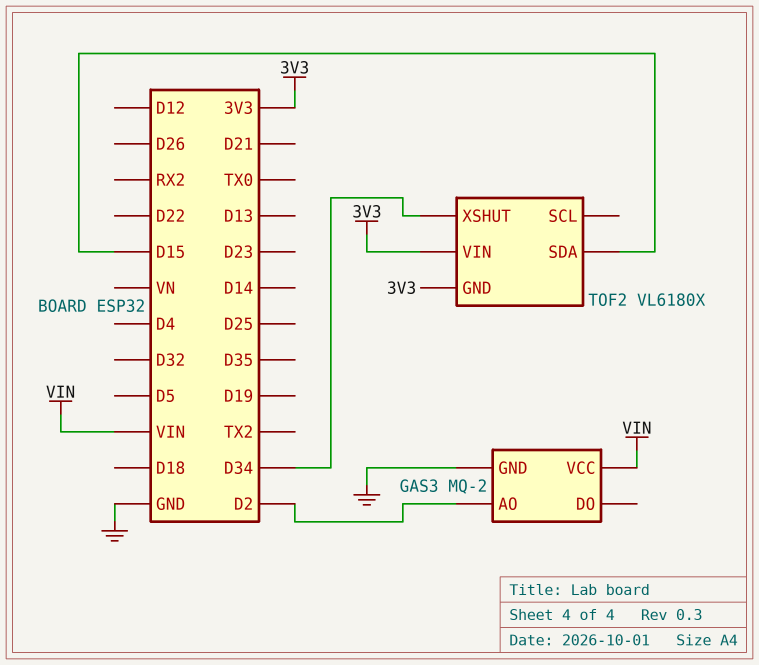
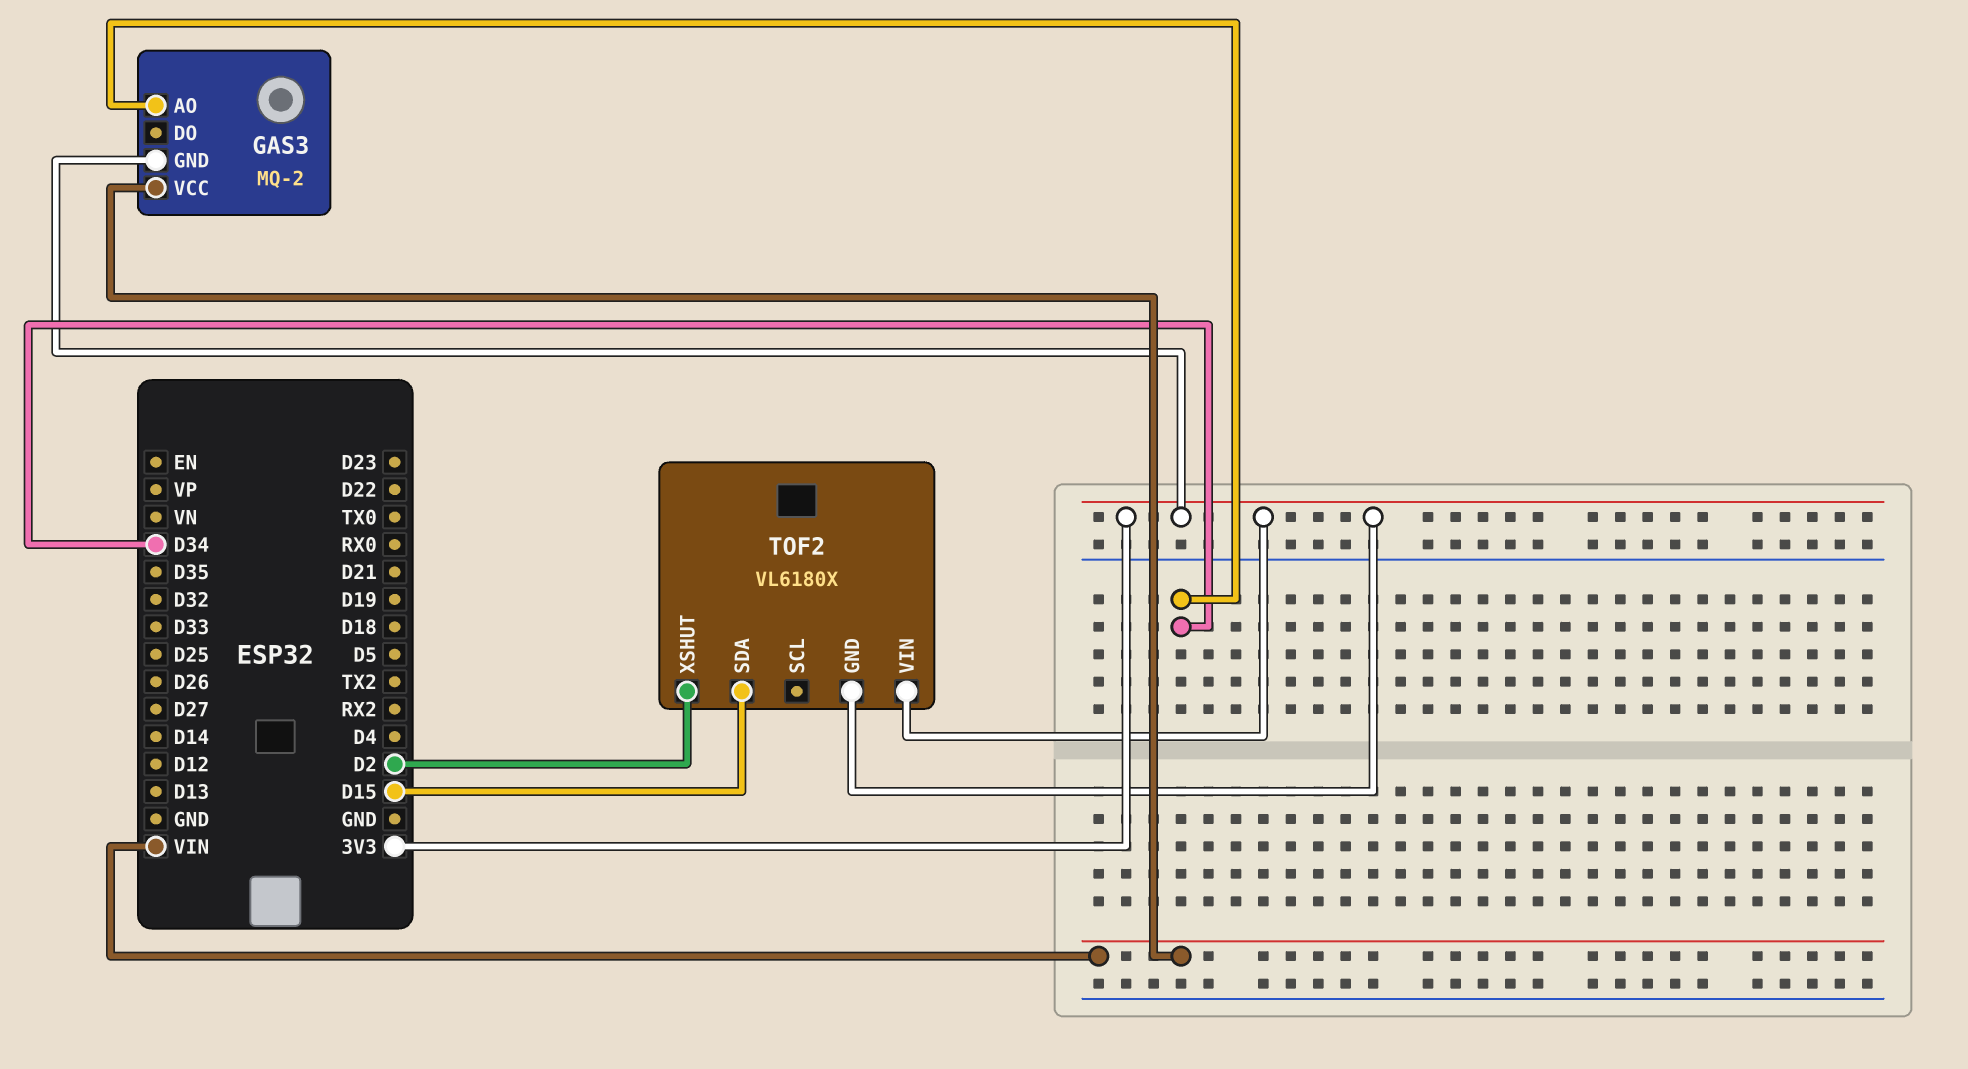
GAS3 pin AO: D2 -> D34
GAS3 pin GND: GND -> 3V3
TOF2 pin XSHUT: D34 -> D2

